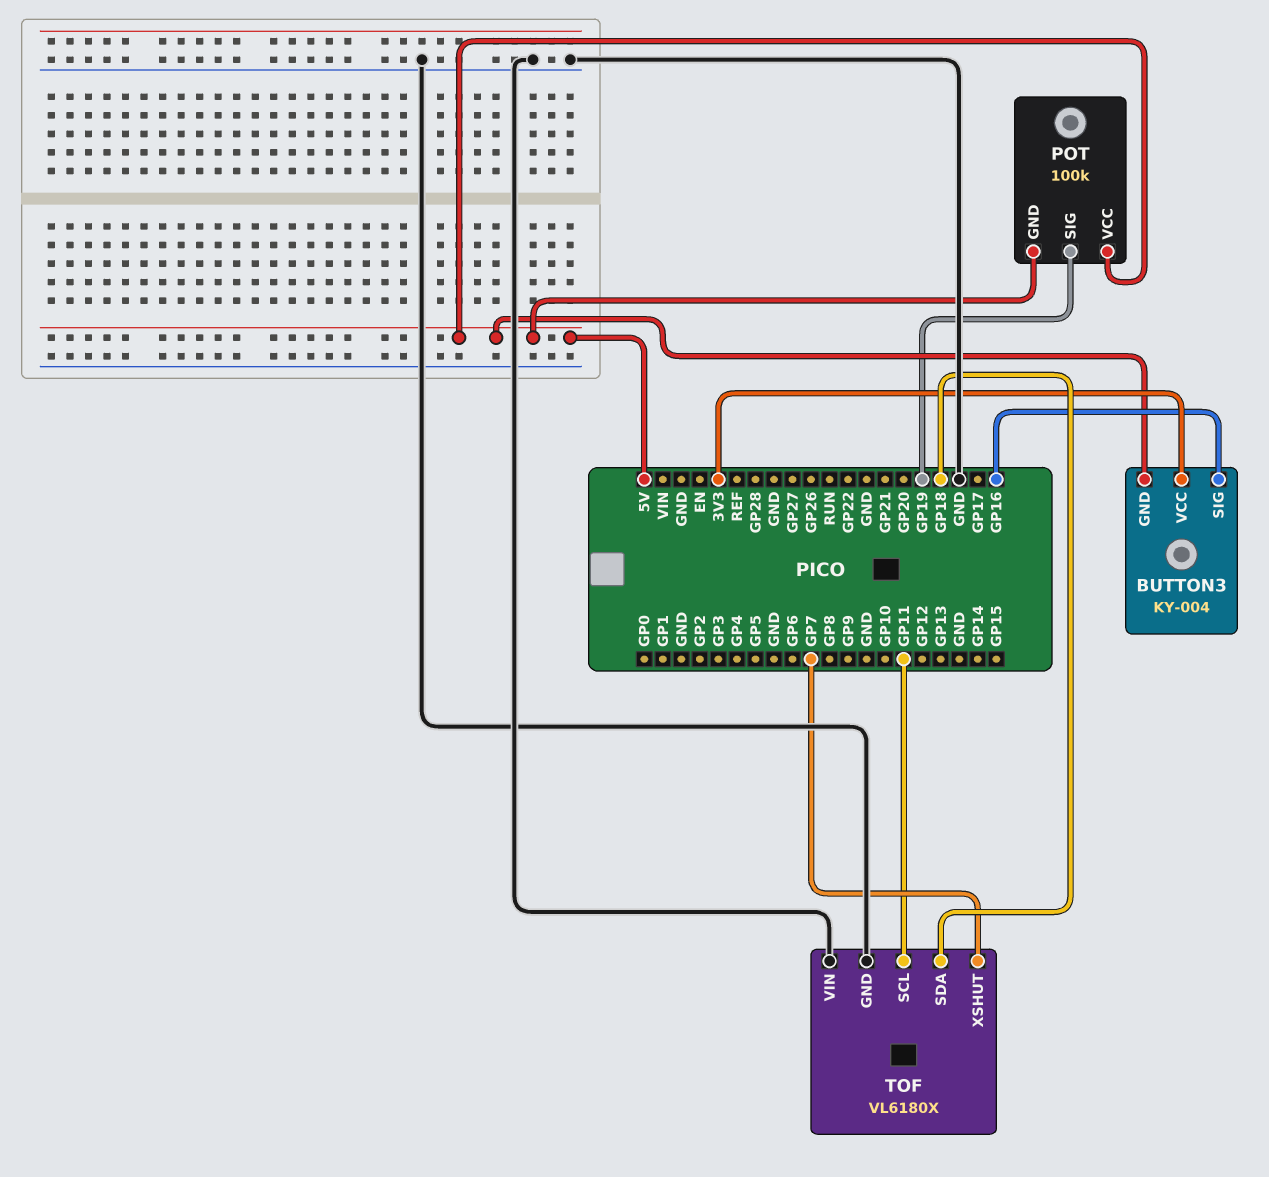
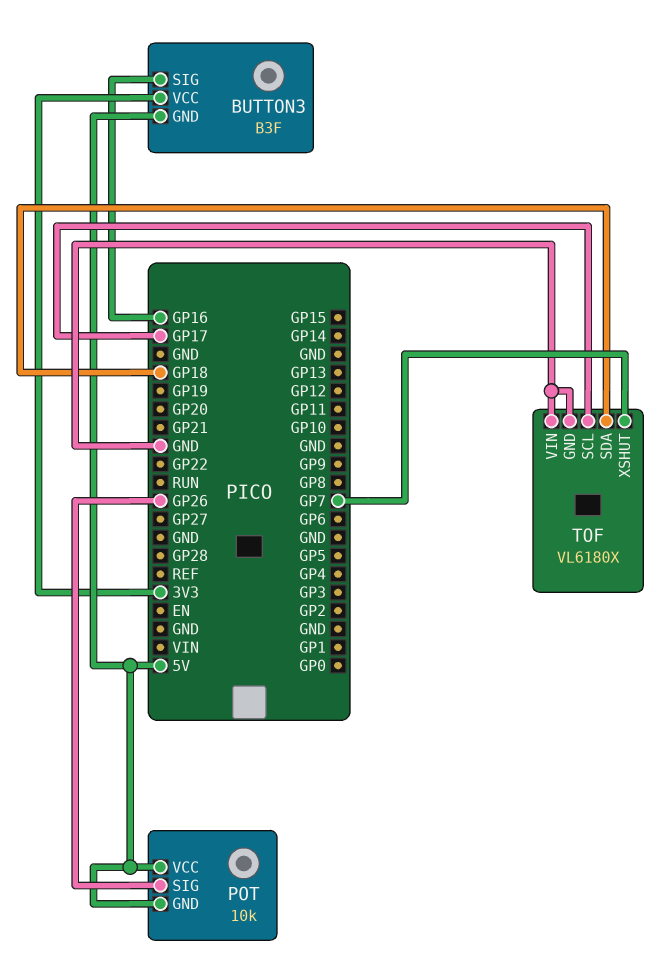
BUTTON3: KY-004 -> B3F
POT: 100k -> 10k
POT pin SIG: GP19 -> GP26
TOF pin SCL: GP11 -> GP17

